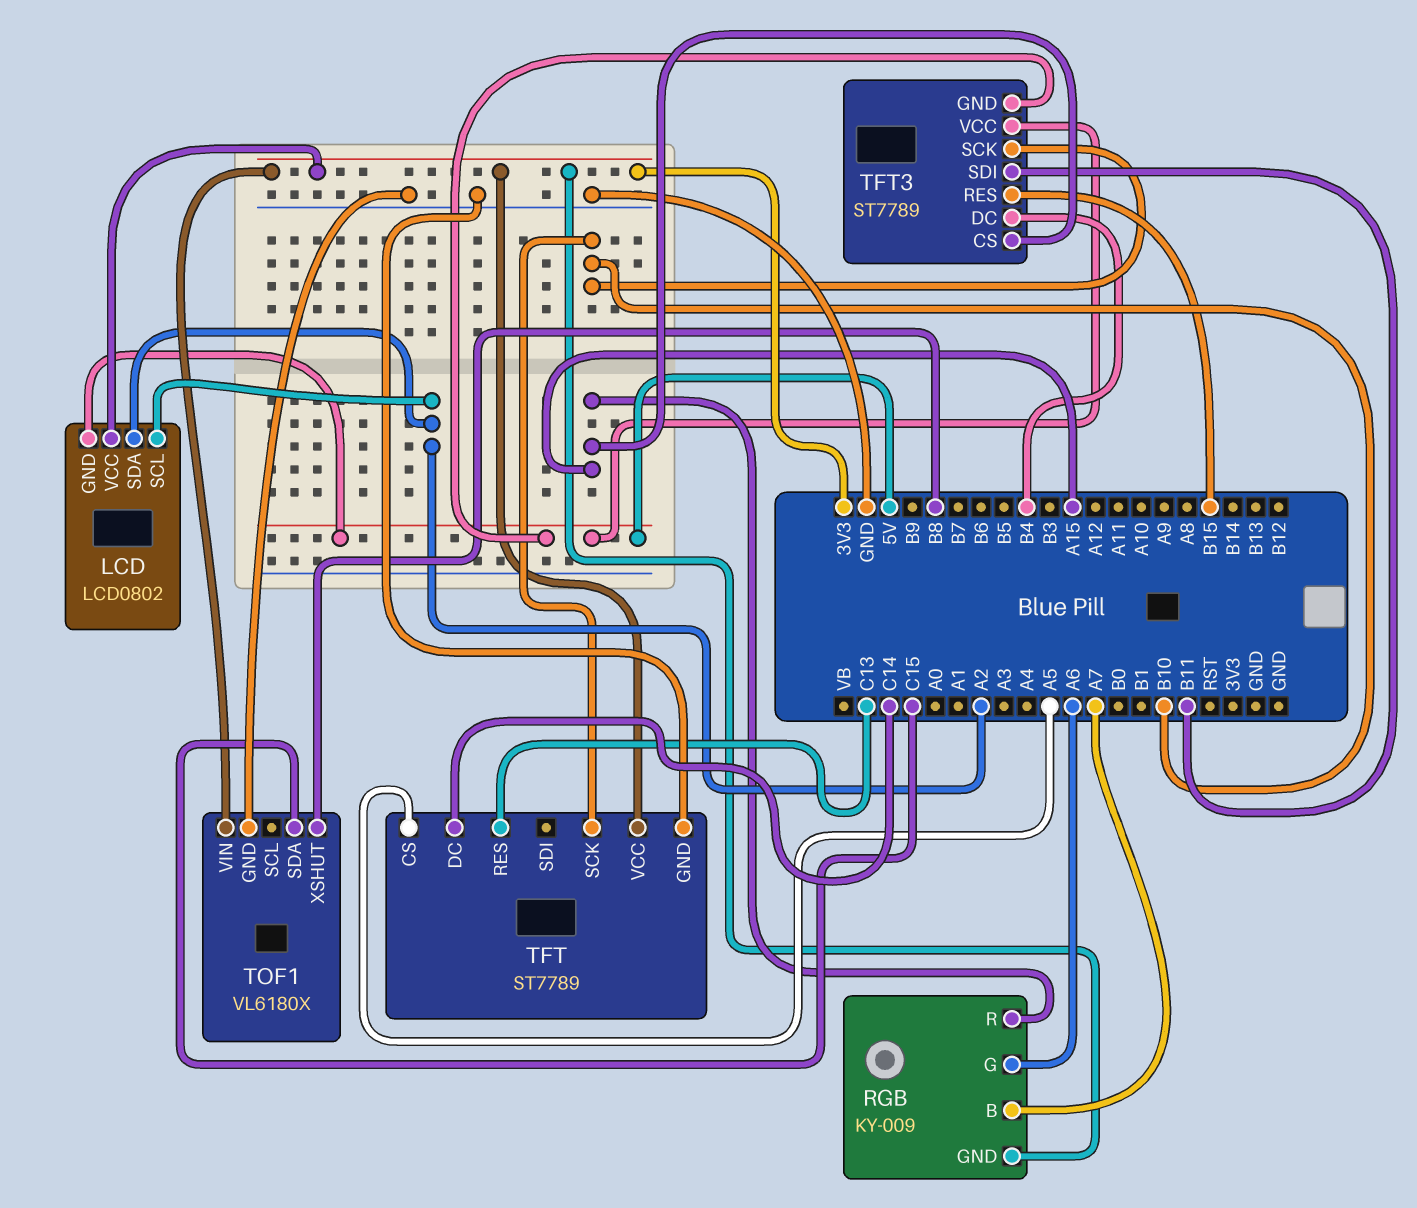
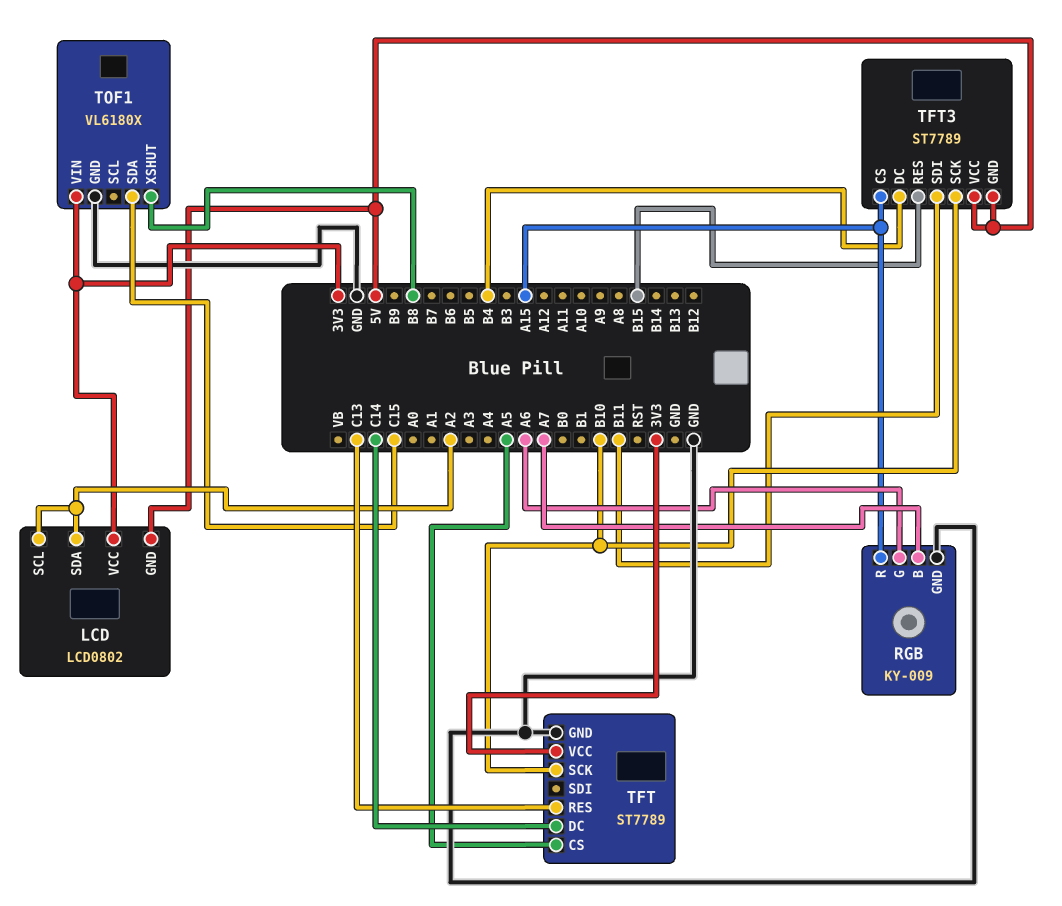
RGB pin GND: 3V3 -> GND

